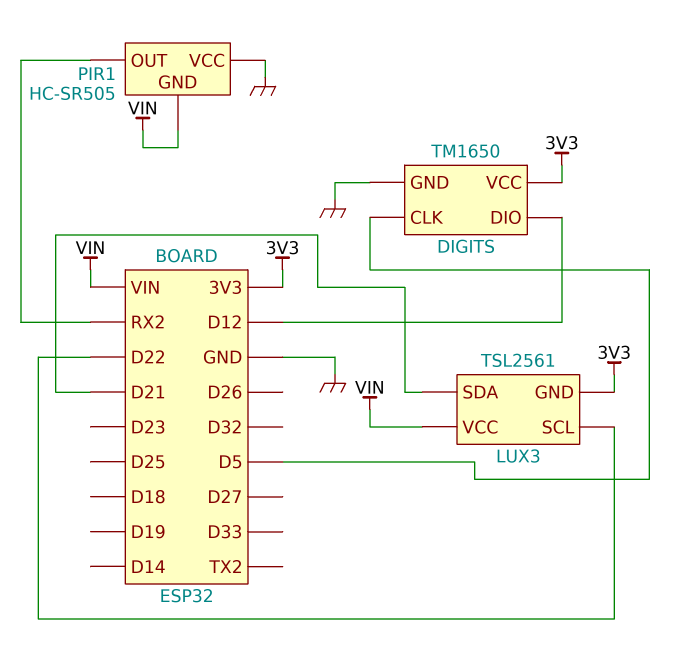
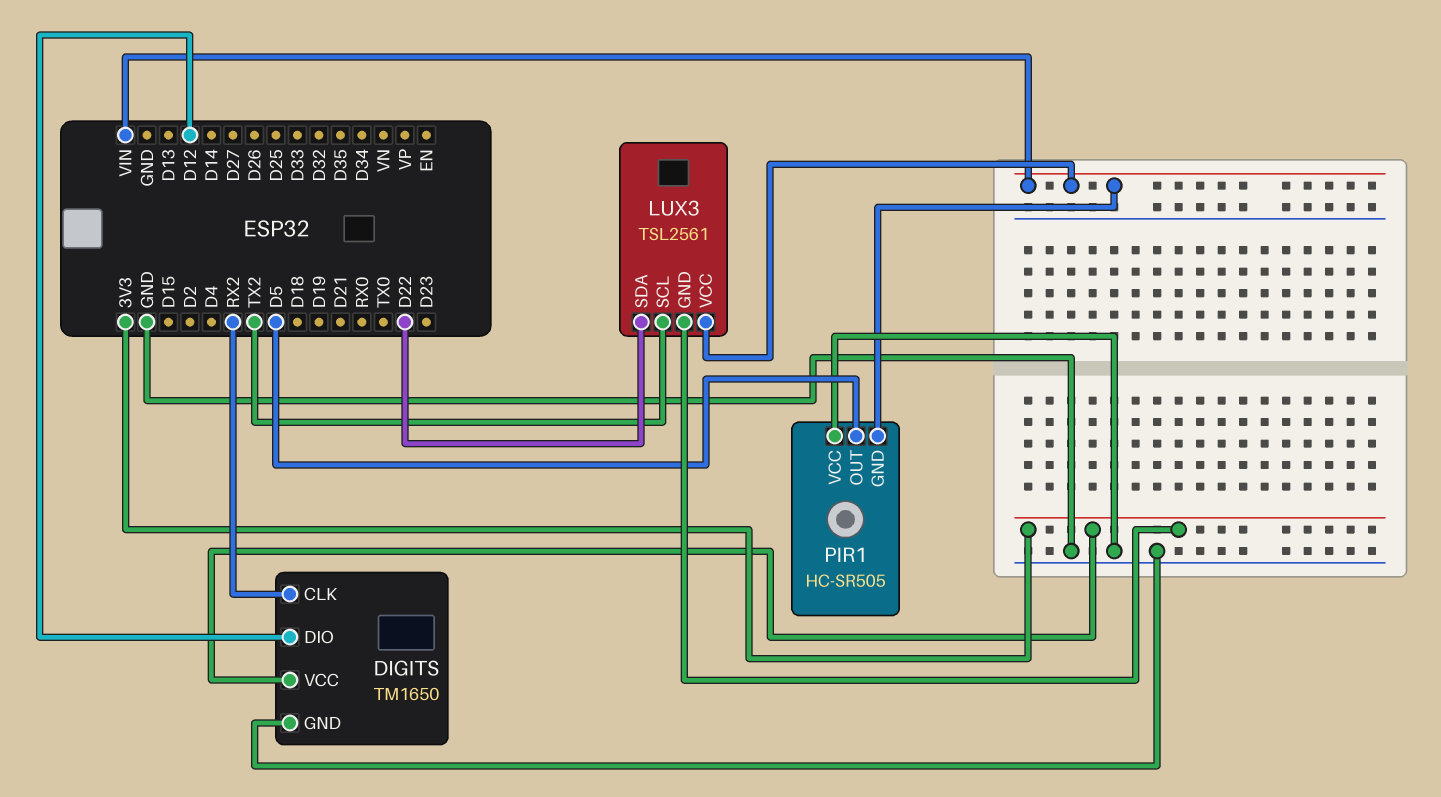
DIGITS pin CLK: D5 -> RX2
LUX3 pin SCL: D22 -> TX2
LUX3 pin SDA: D21 -> D22
PIR1 pin OUT: RX2 -> D5

